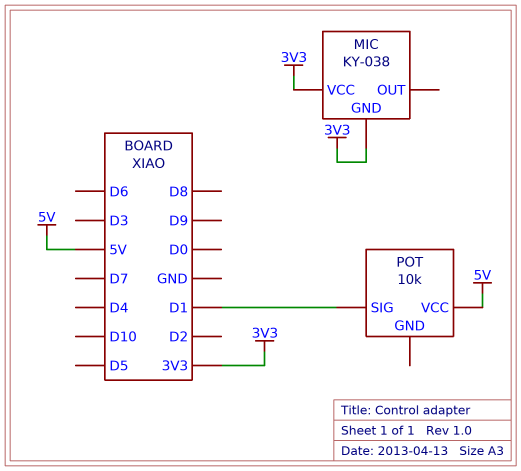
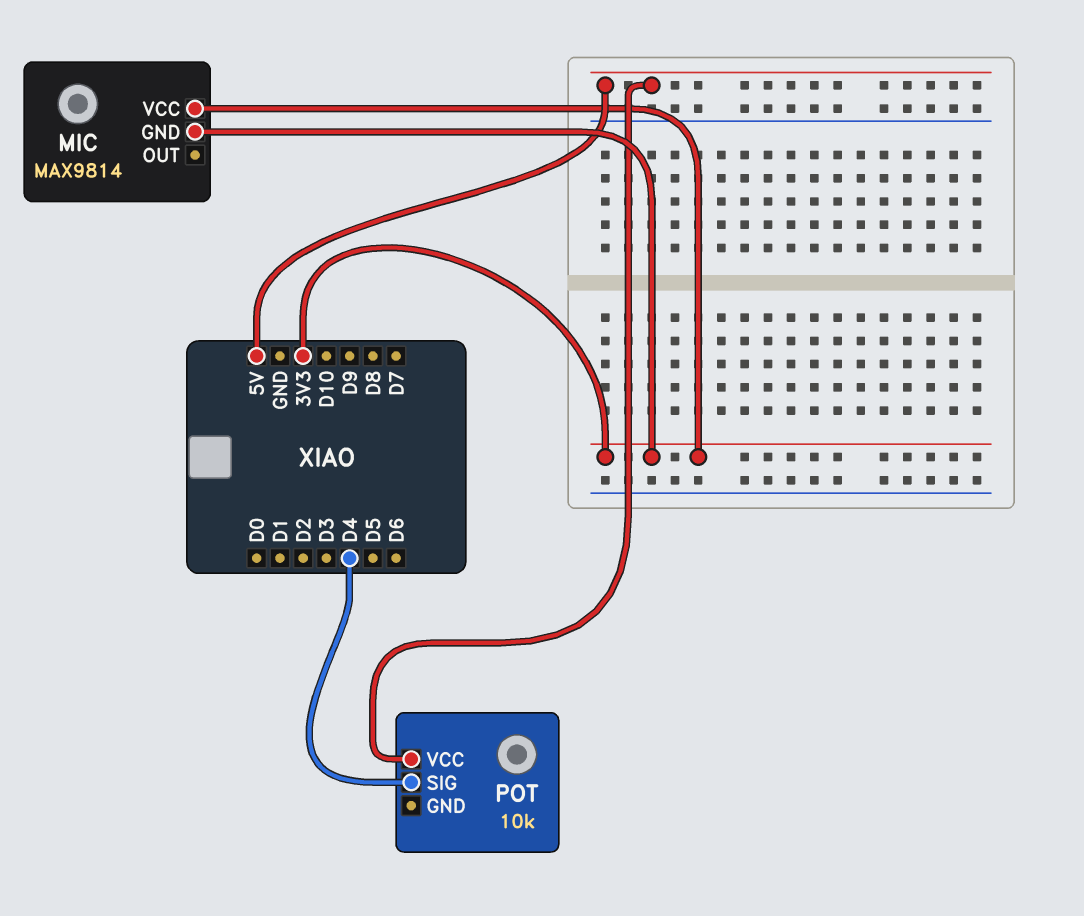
MIC: KY-038 -> MAX9814
POT pin SIG: D1 -> D4

